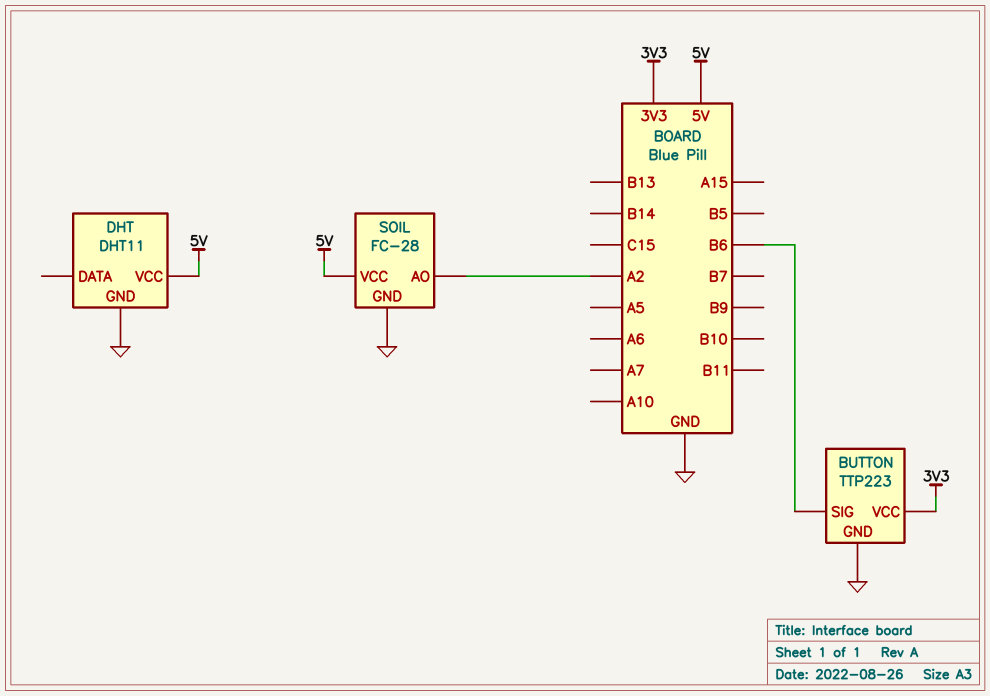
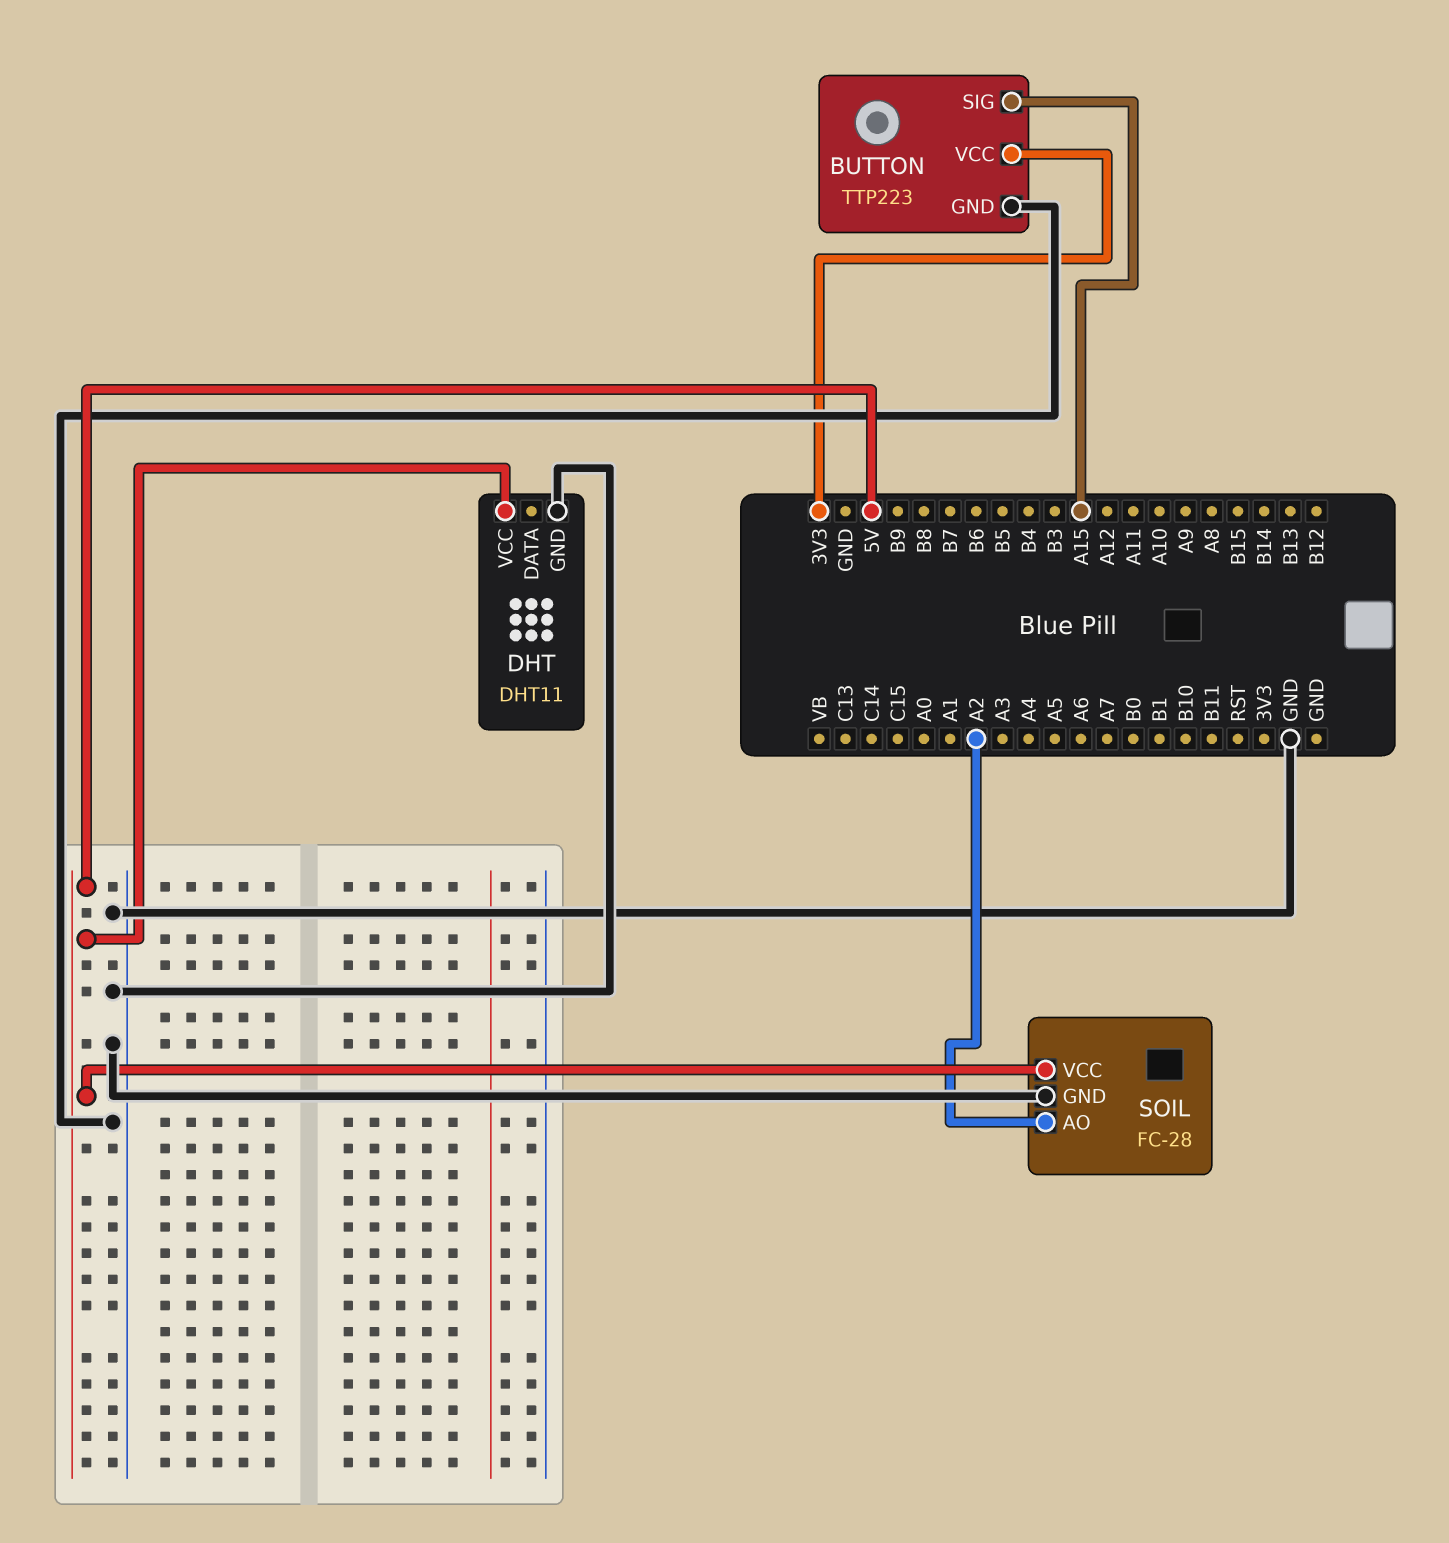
BUTTON pin SIG: B6 -> A15

